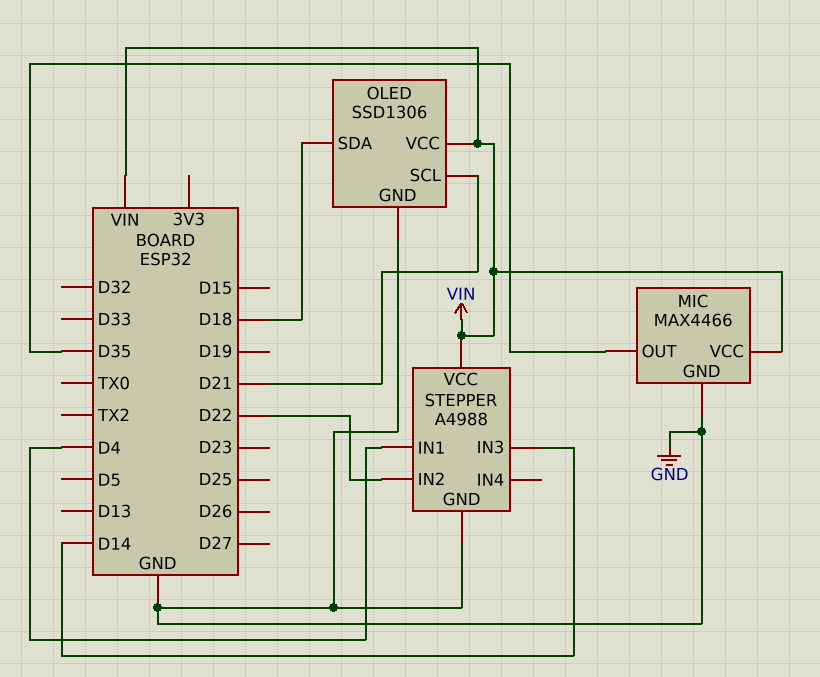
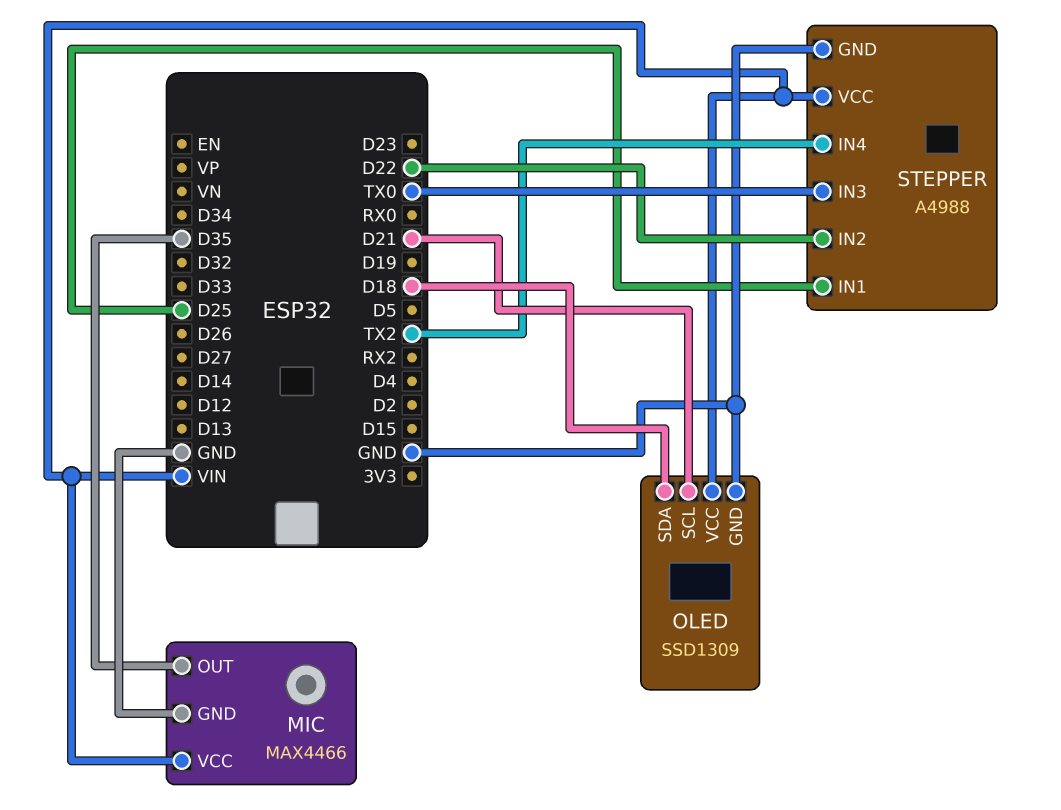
OLED: SSD1306 -> SSD1309
STEPPER pin IN1: D4 -> D25
STEPPER pin IN3: D14 -> TX0
STEPPER pin IN4: none -> TX2

